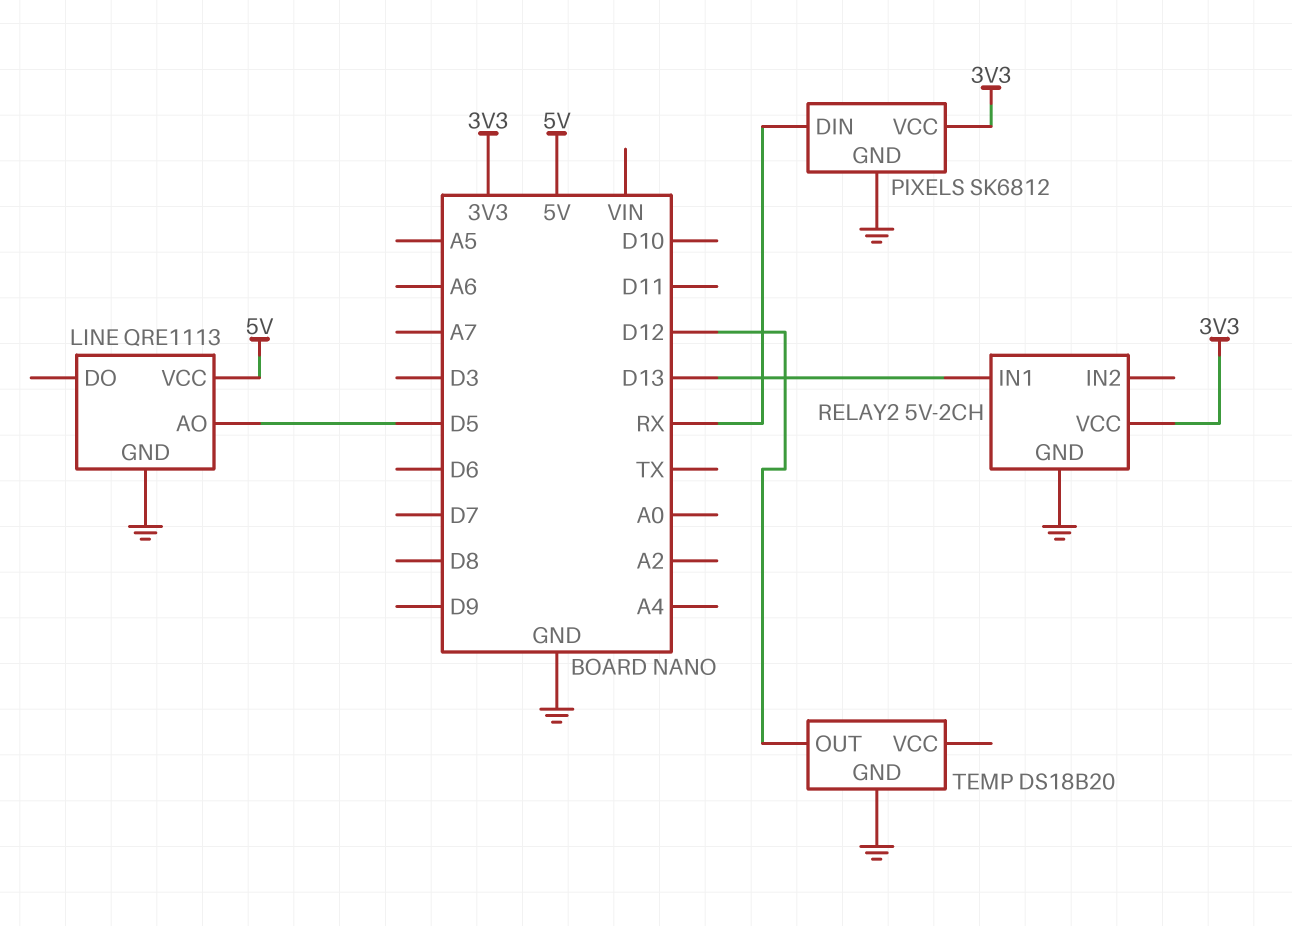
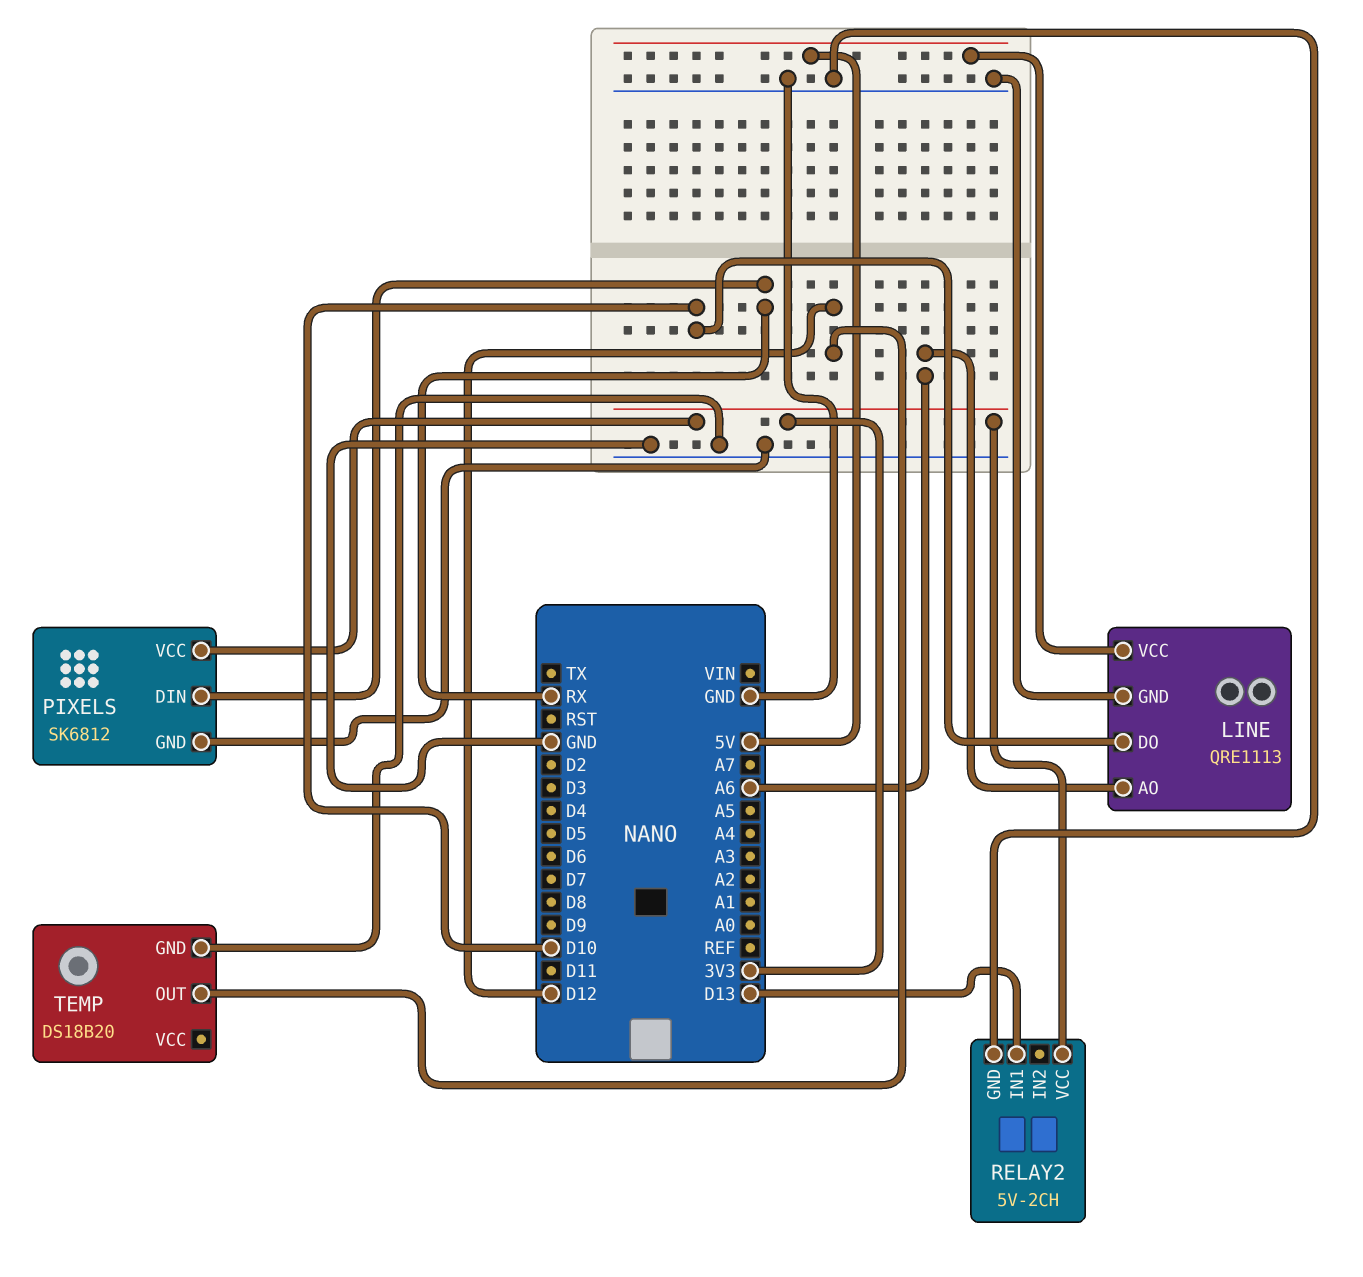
LINE pin AO: D5 -> A6
LINE pin DO: none -> D10

